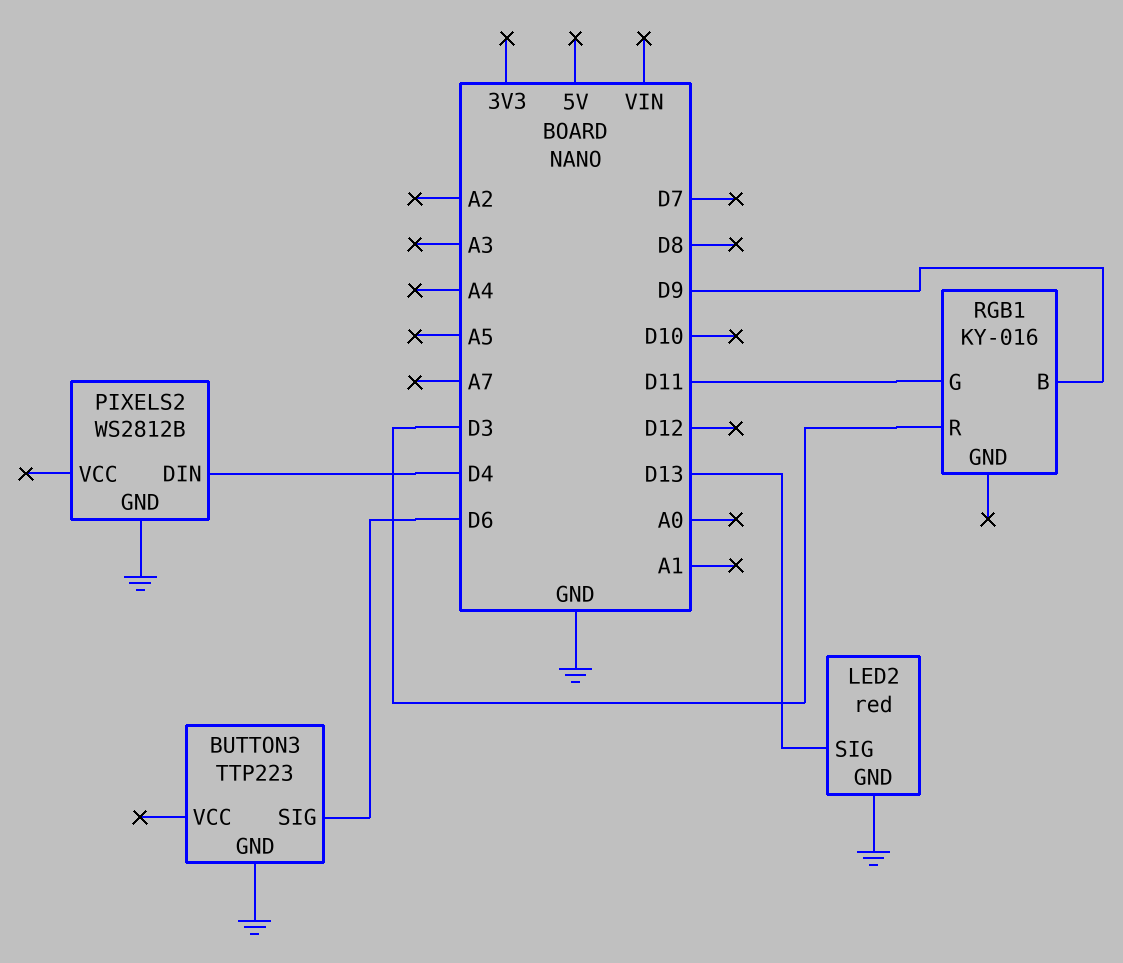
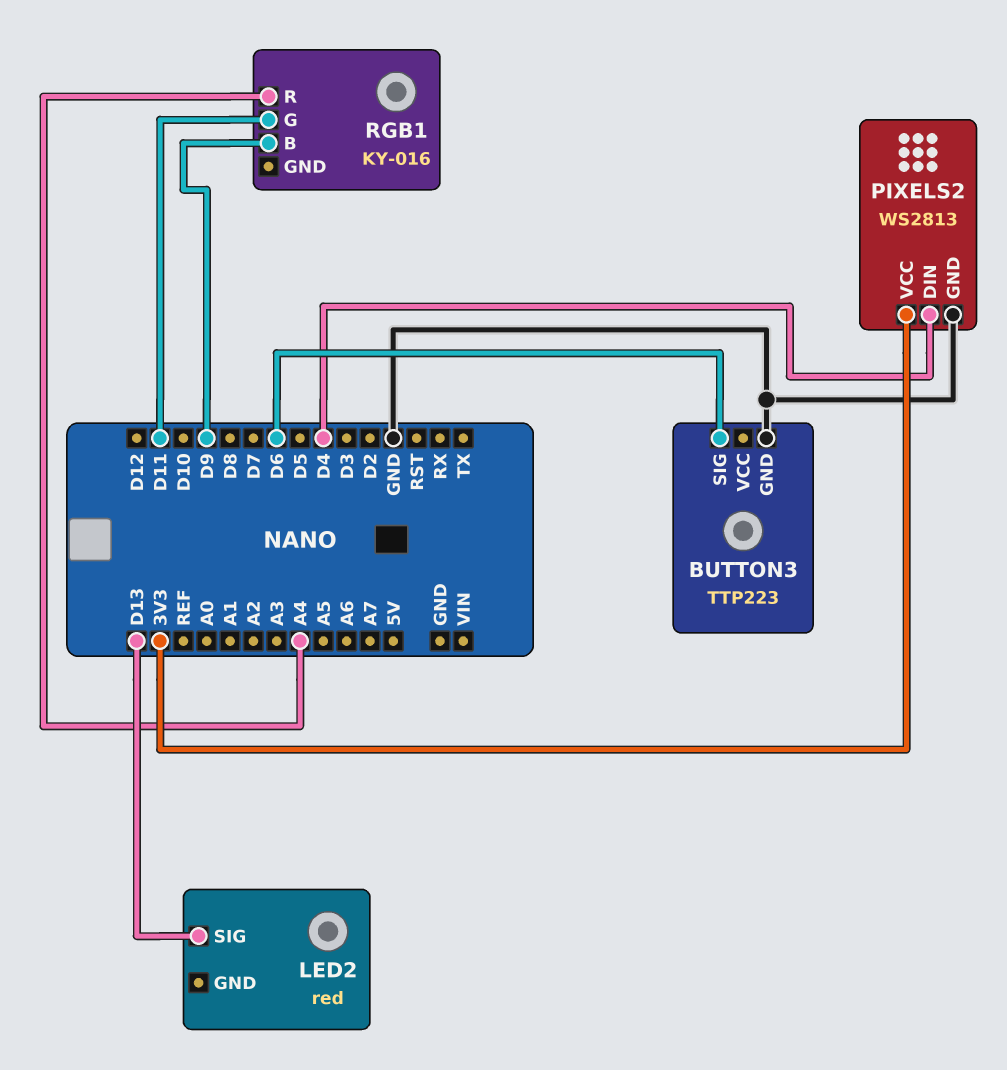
LED2 pin GND: GND -> none
PIXELS2: WS2812B -> WS2813
PIXELS2 pin VCC: none -> 3V3
RGB1 pin R: D3 -> A4

